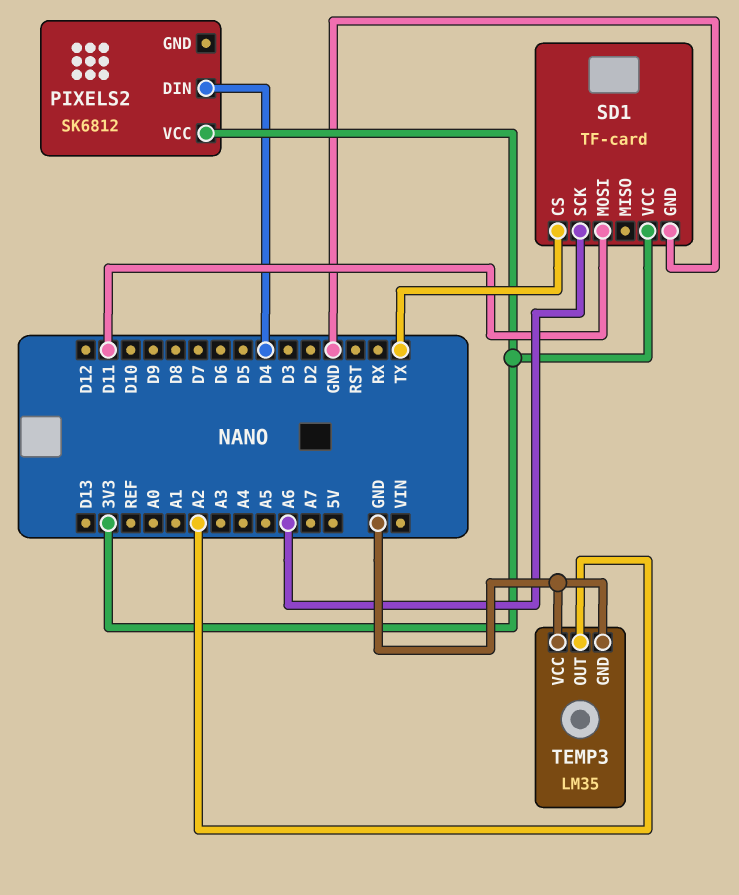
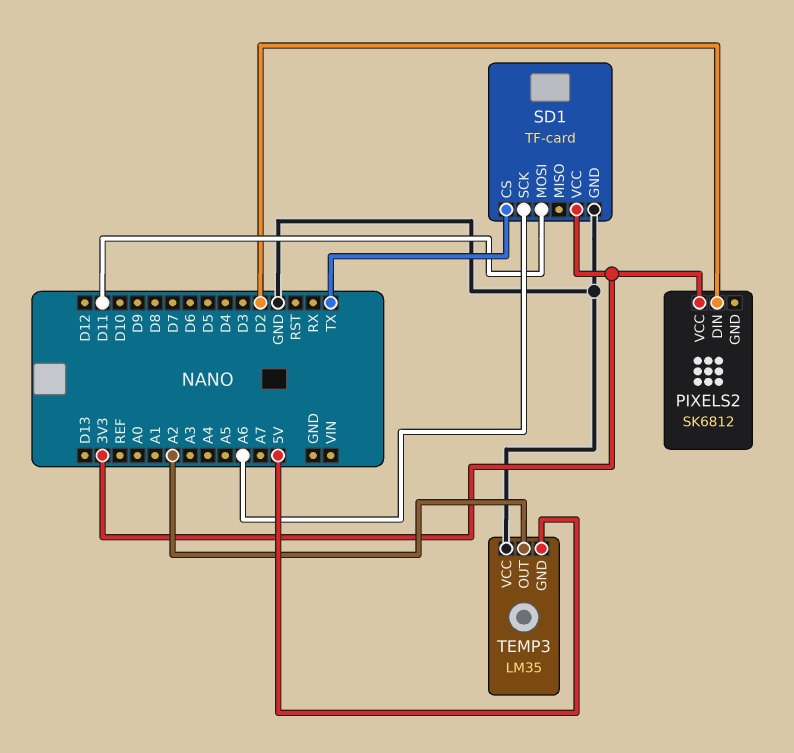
PIXELS2 pin DIN: D4 -> D2
TEMP3 pin GND: GND -> 5V

